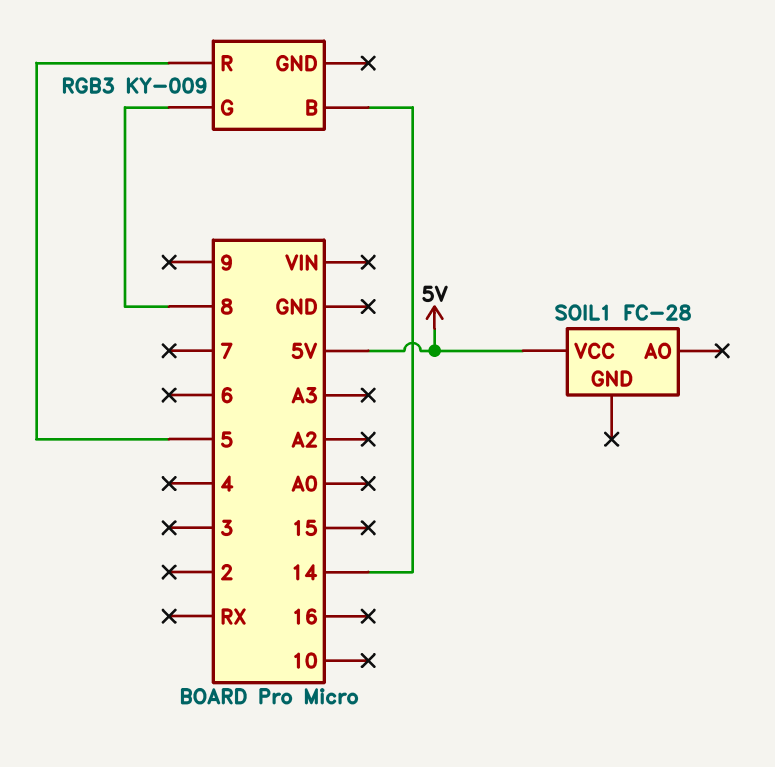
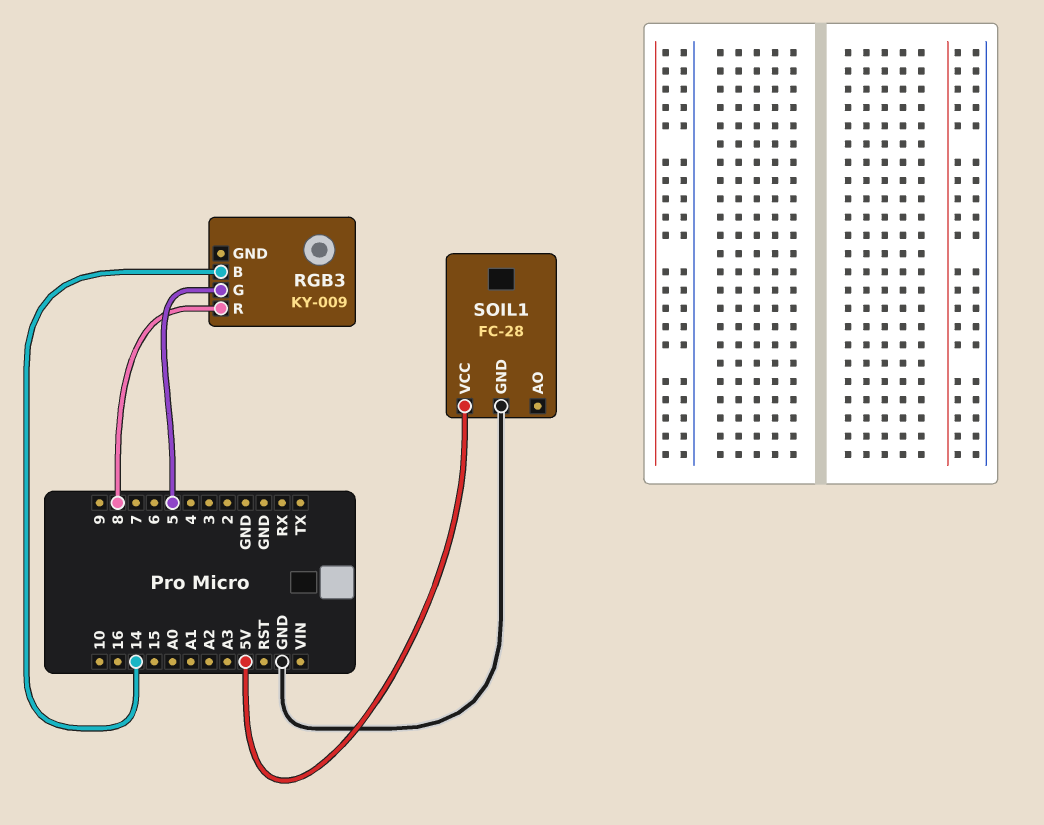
RGB3 pin G: 8 -> 5
RGB3 pin R: 5 -> 8
SOIL1 pin GND: none -> GND

